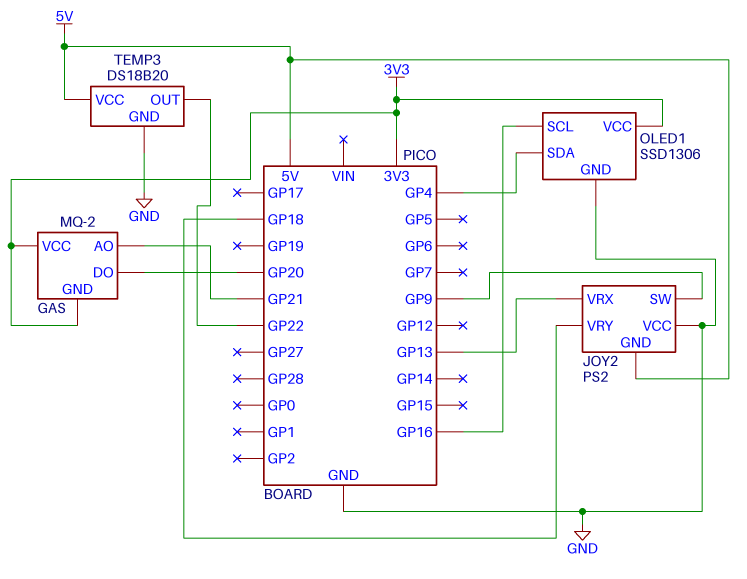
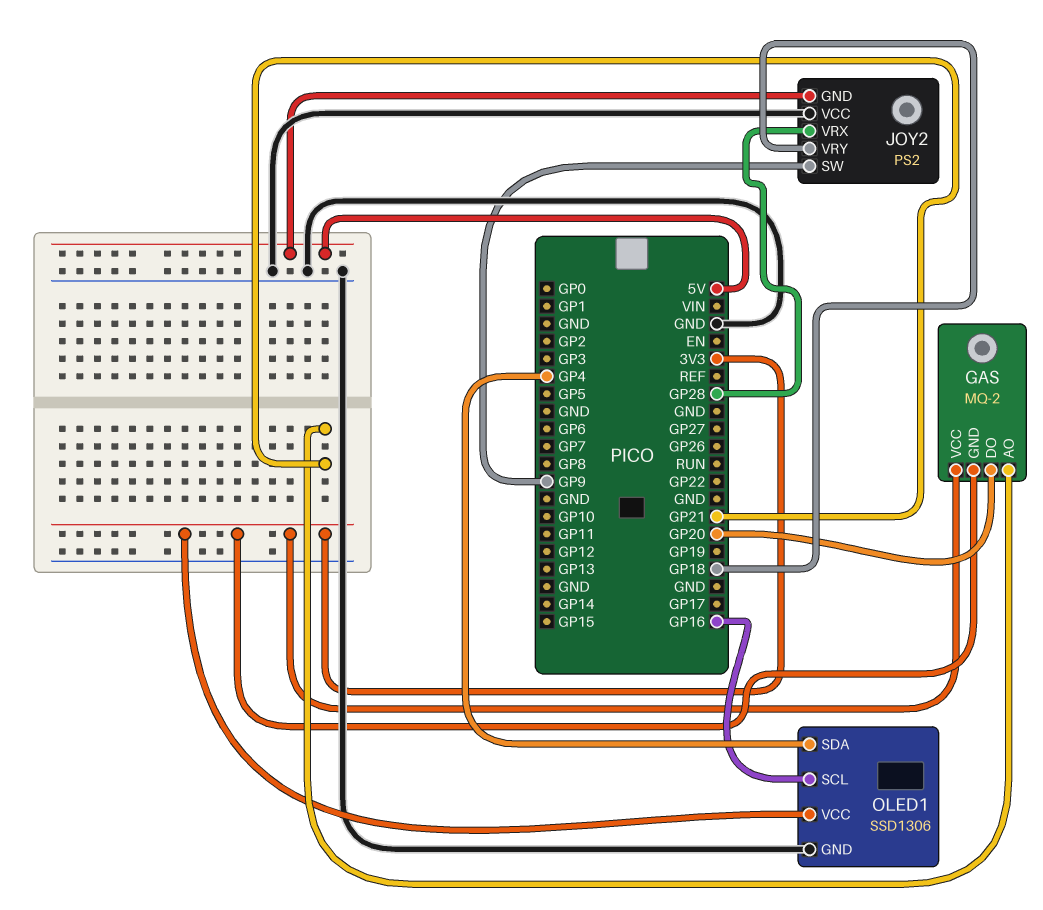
JOY2 pin VRX: GP13 -> GP28
TEMP3: DS18B20 -> none
TEMP3 pin GND: GND -> none
TEMP3 pin OUT: GP22 -> none
TEMP3 pin VCC: 5V -> none

